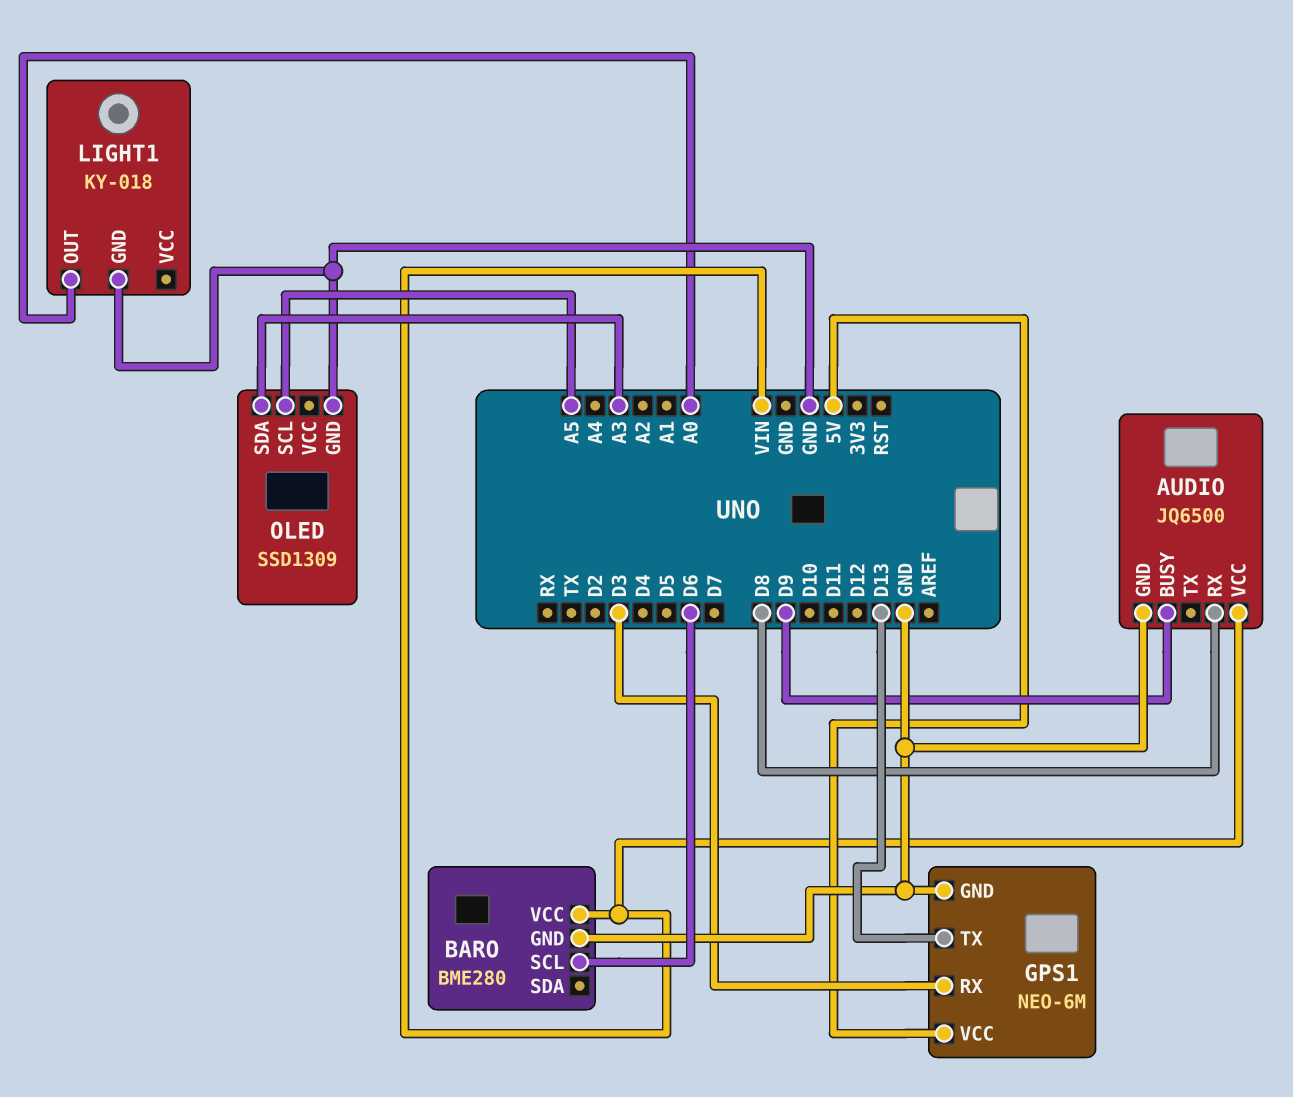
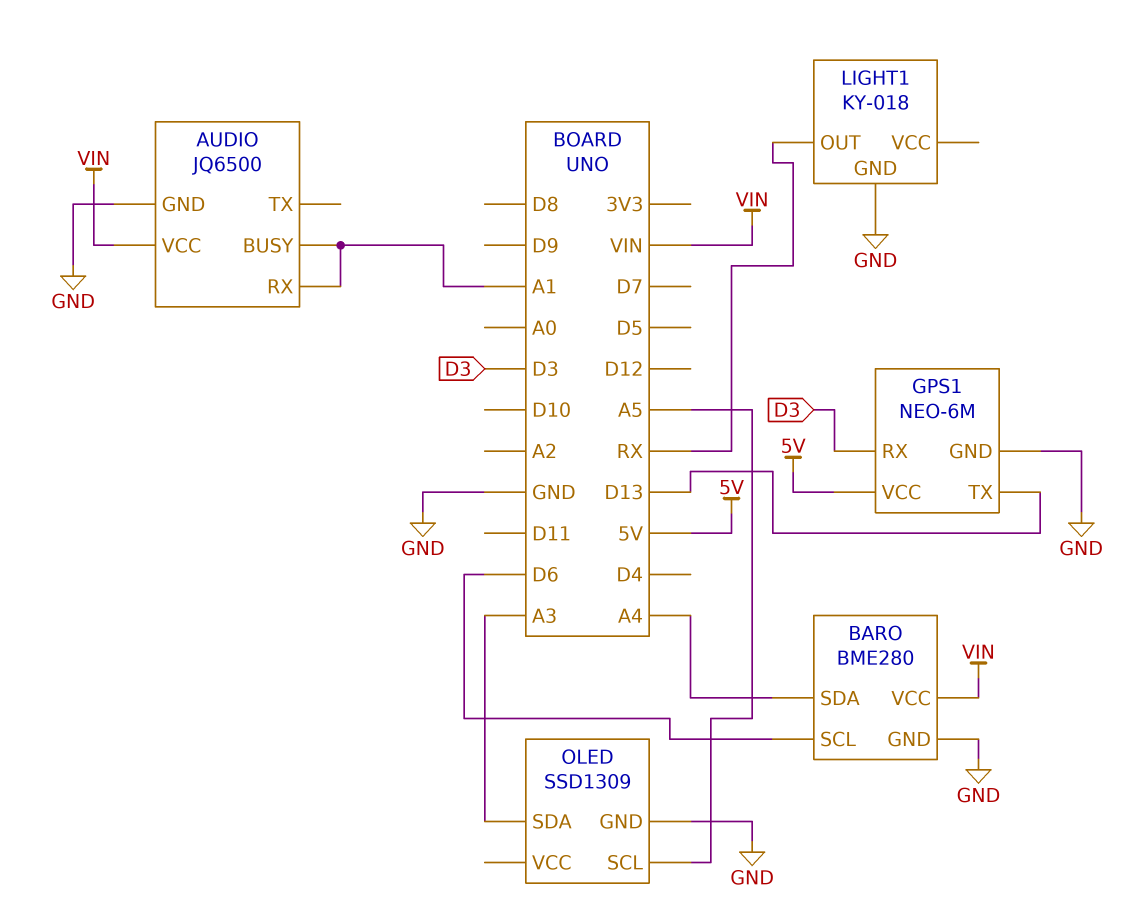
AUDIO pin BUSY: D9 -> A1
AUDIO pin RX: D8 -> A1
BARO pin SDA: none -> A4
LIGHT1 pin OUT: A0 -> RX

